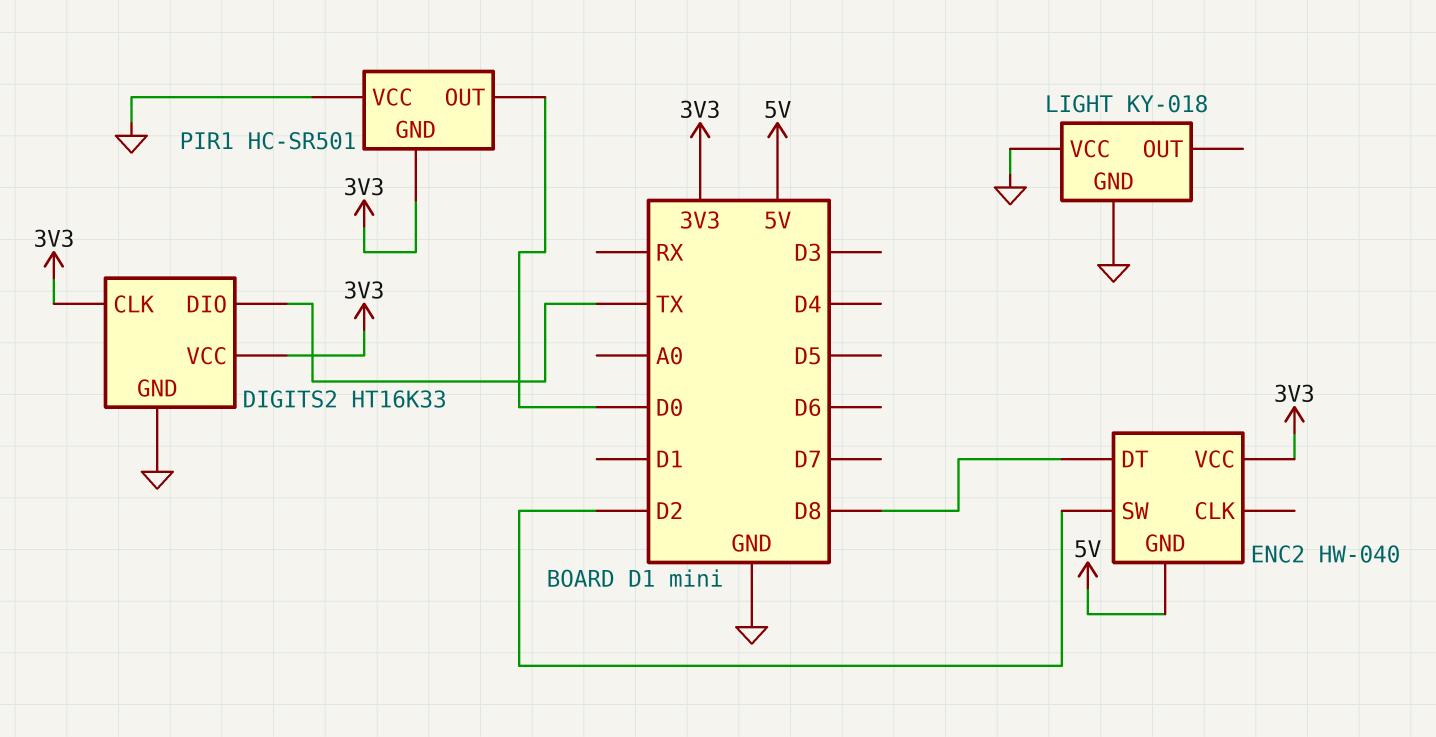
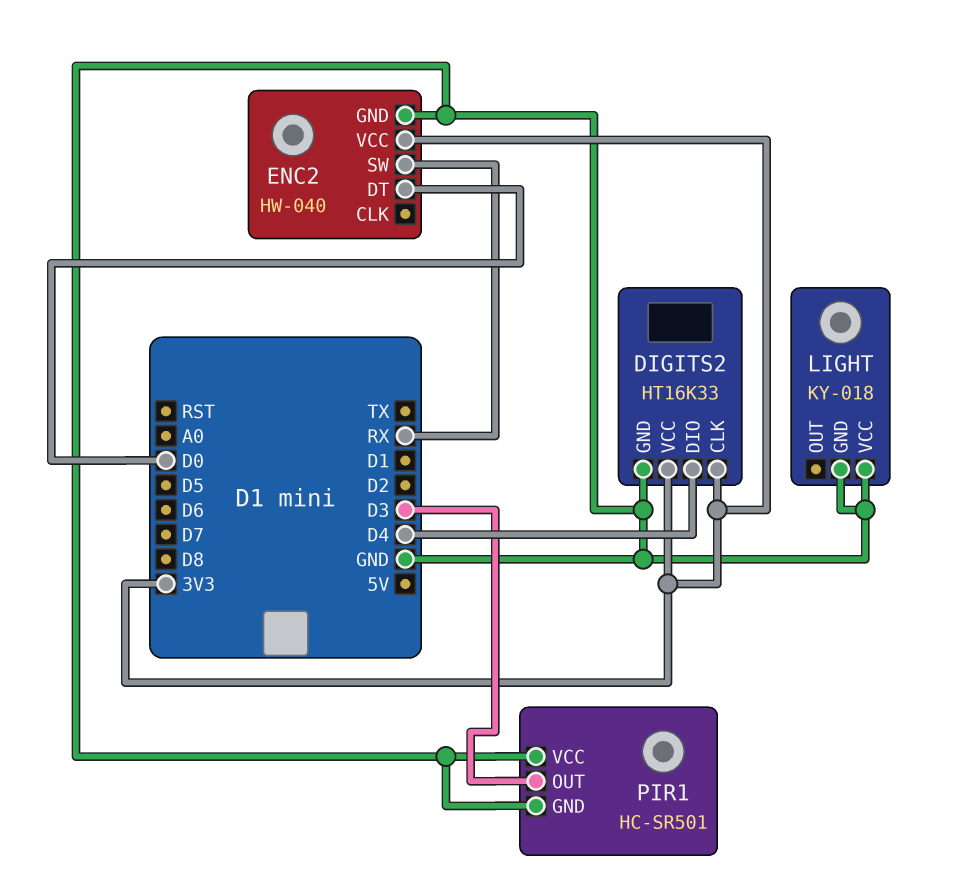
DIGITS2 pin DIO: TX -> D4
ENC2 pin DT: D8 -> D0
ENC2 pin GND: 5V -> GND
ENC2 pin SW: D2 -> RX
PIR1 pin GND: 3V3 -> GND
PIR1 pin OUT: D0 -> D3

